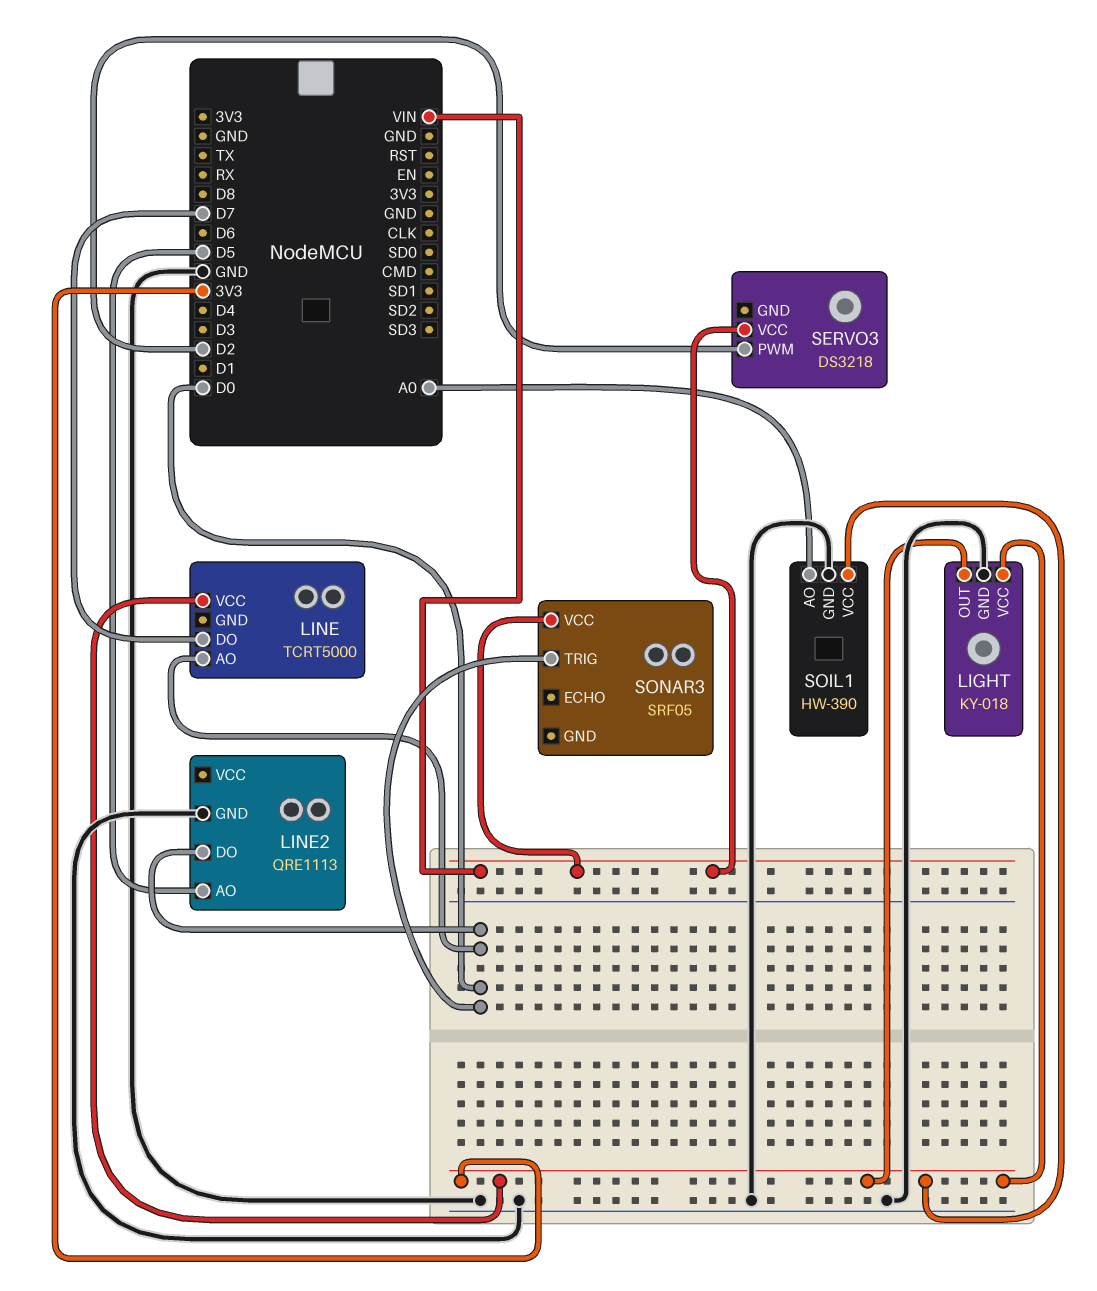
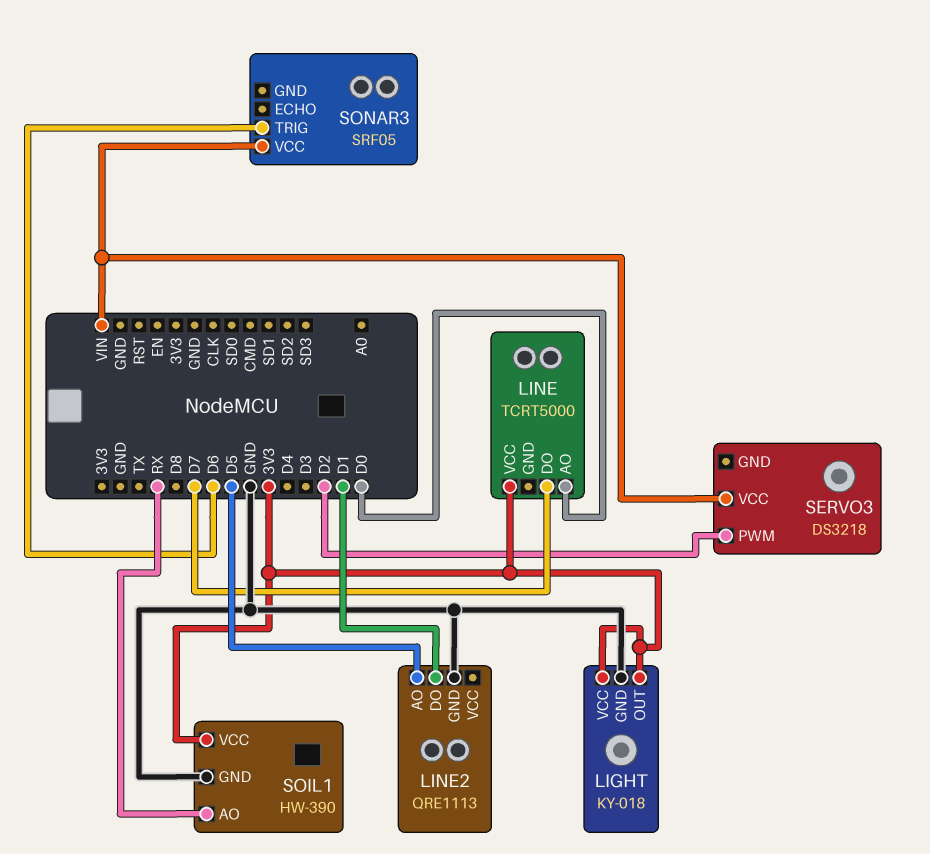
LINE2 pin DO: D0 -> D1
SOIL1 pin AO: A0 -> RX
SONAR3 pin TRIG: D0 -> D6

